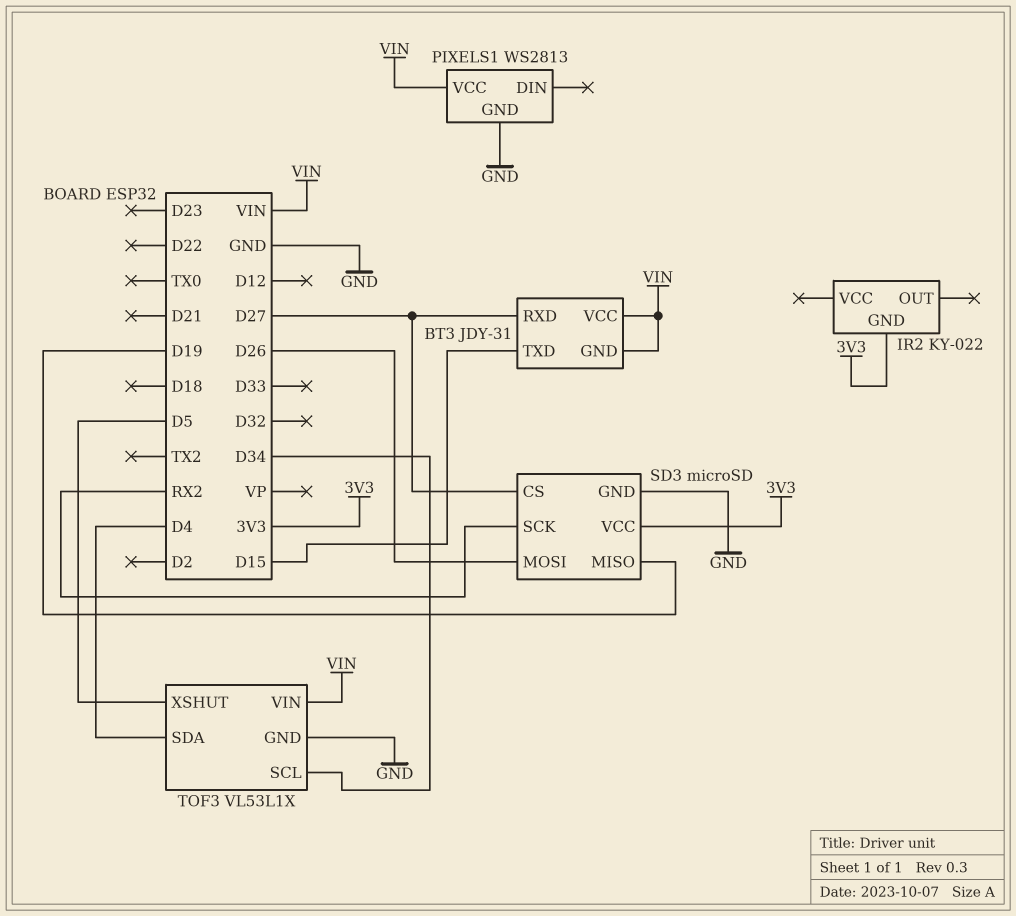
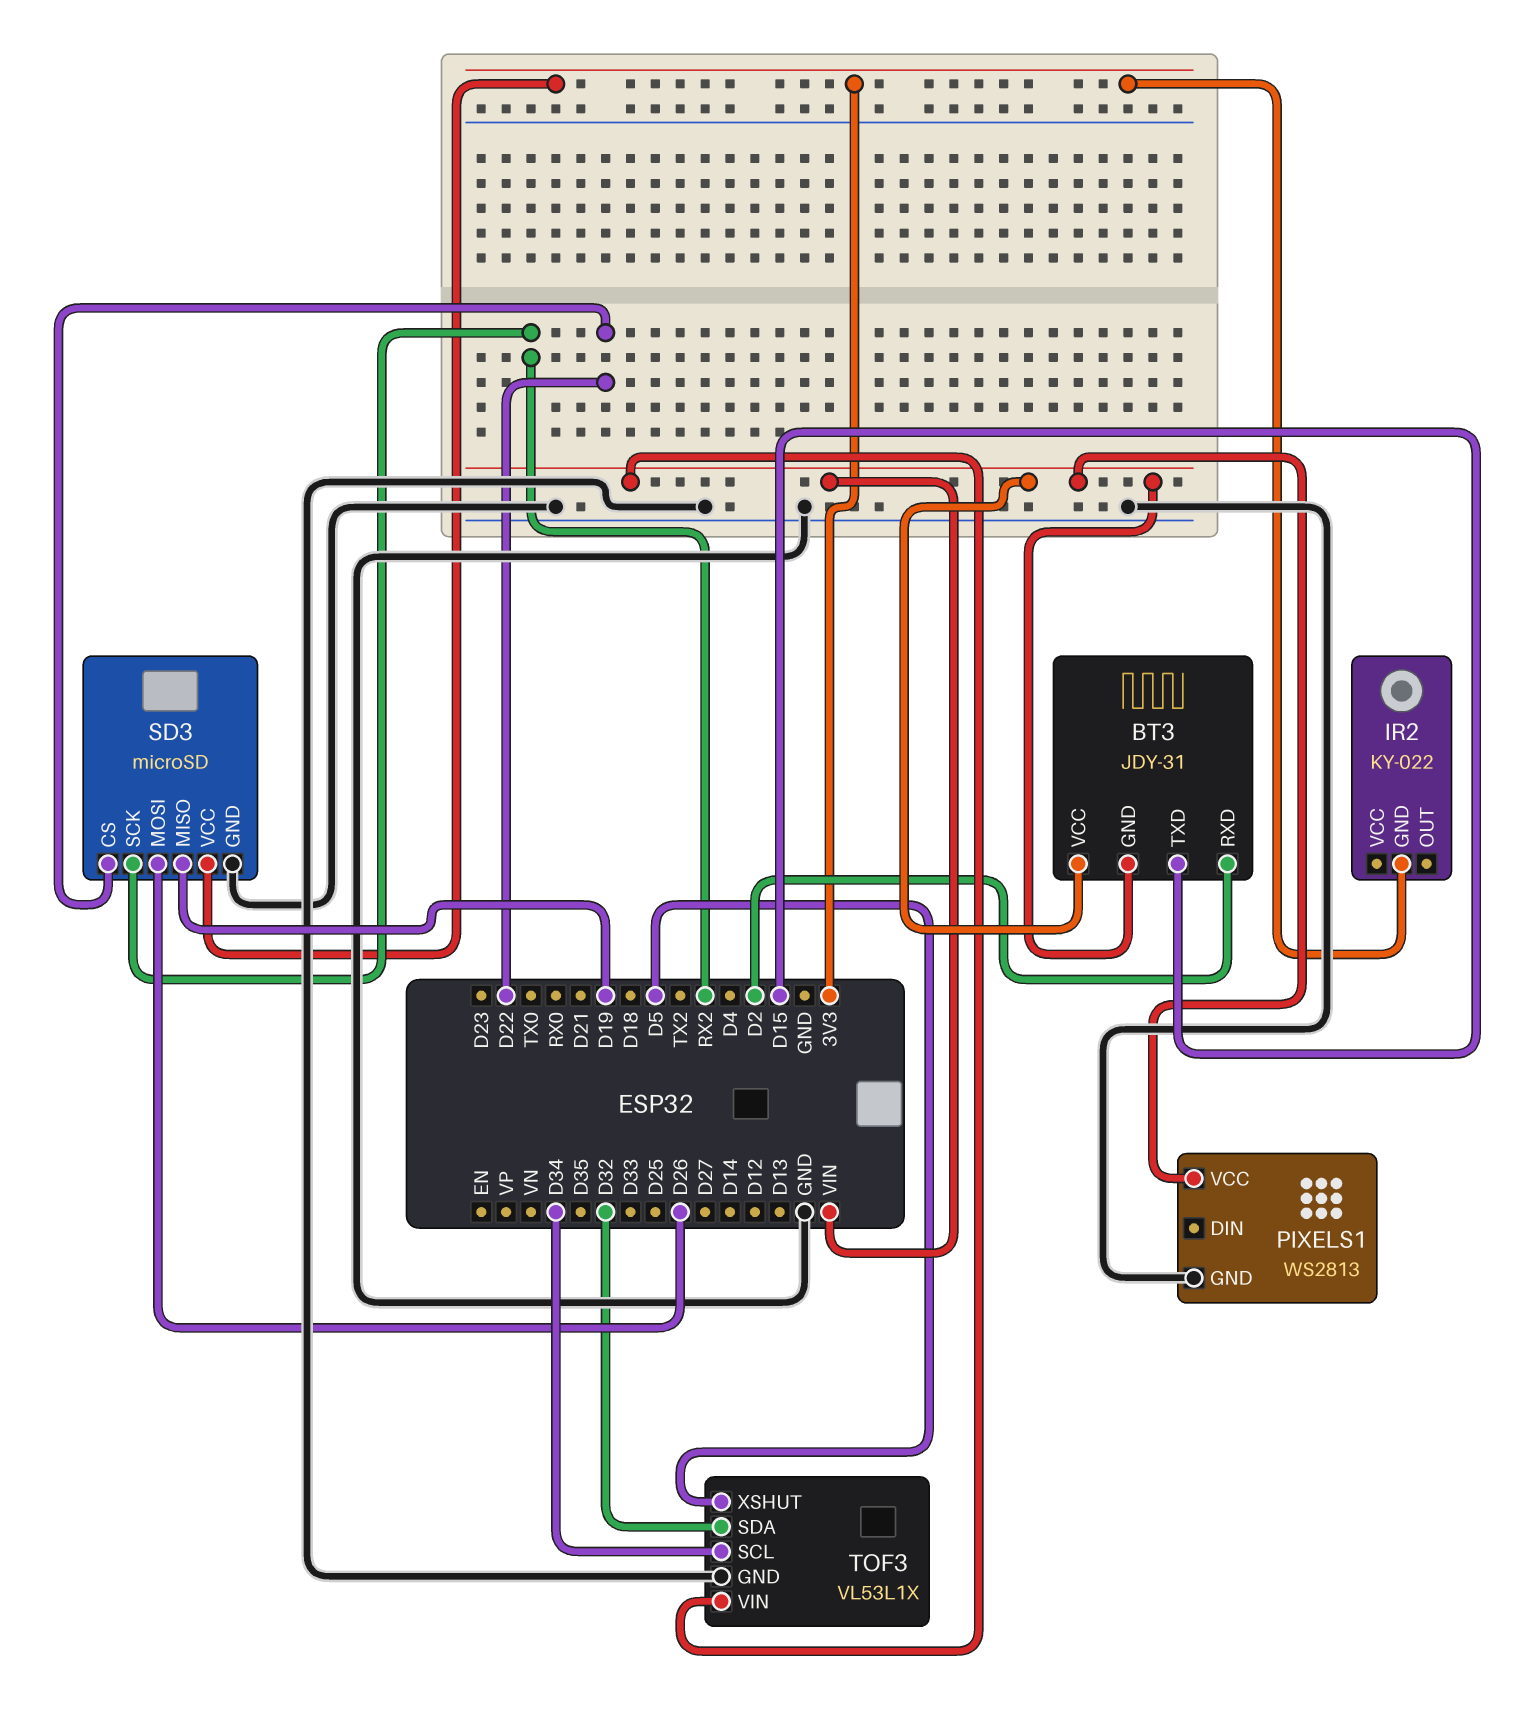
BT3 pin RXD: D27 -> D2
SD3 pin CS: D27 -> D22
TOF3 pin SDA: D4 -> D32

